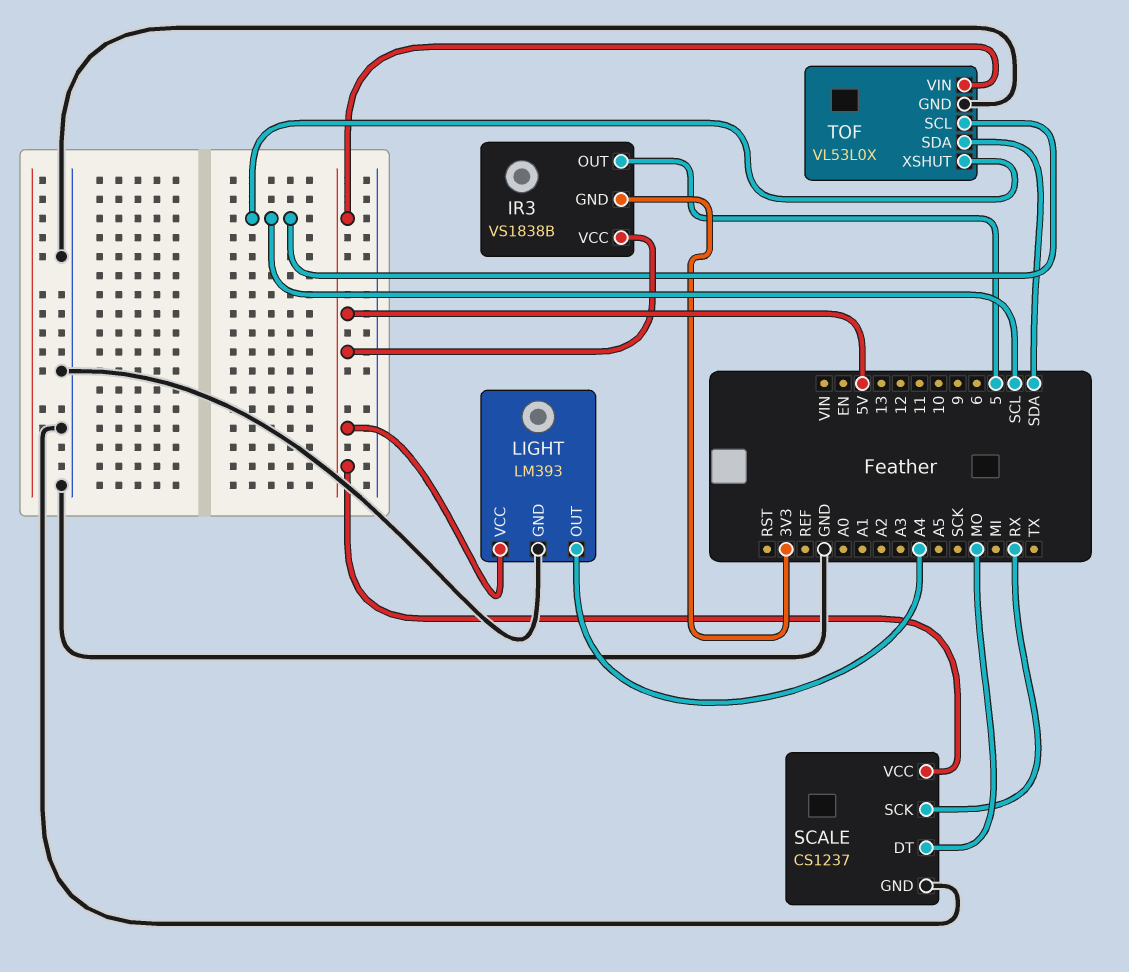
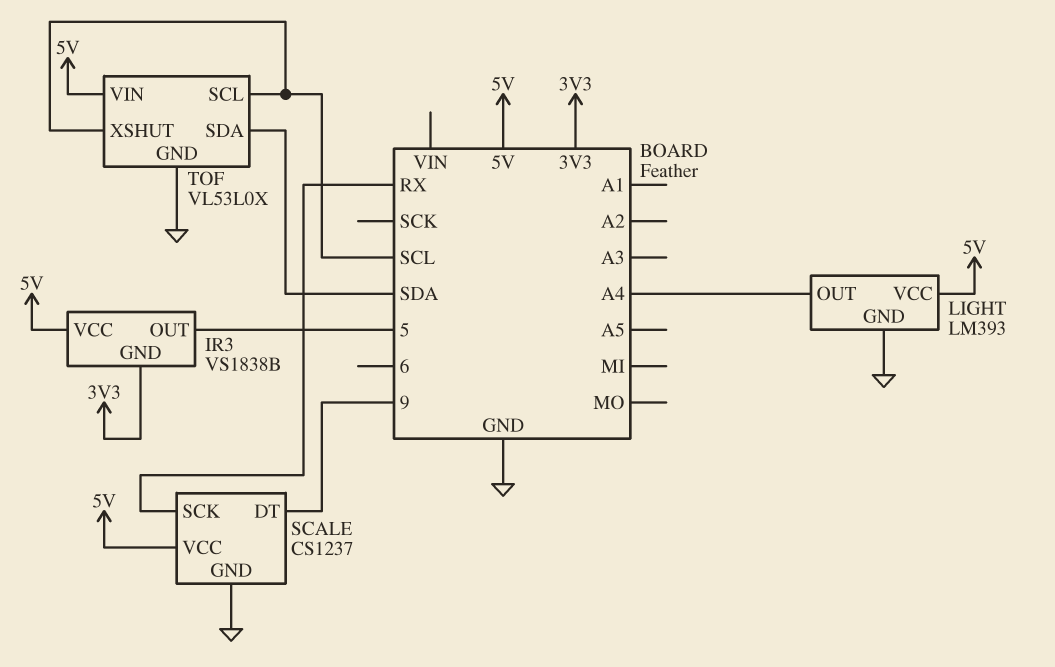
SCALE pin DT: MO -> 9

